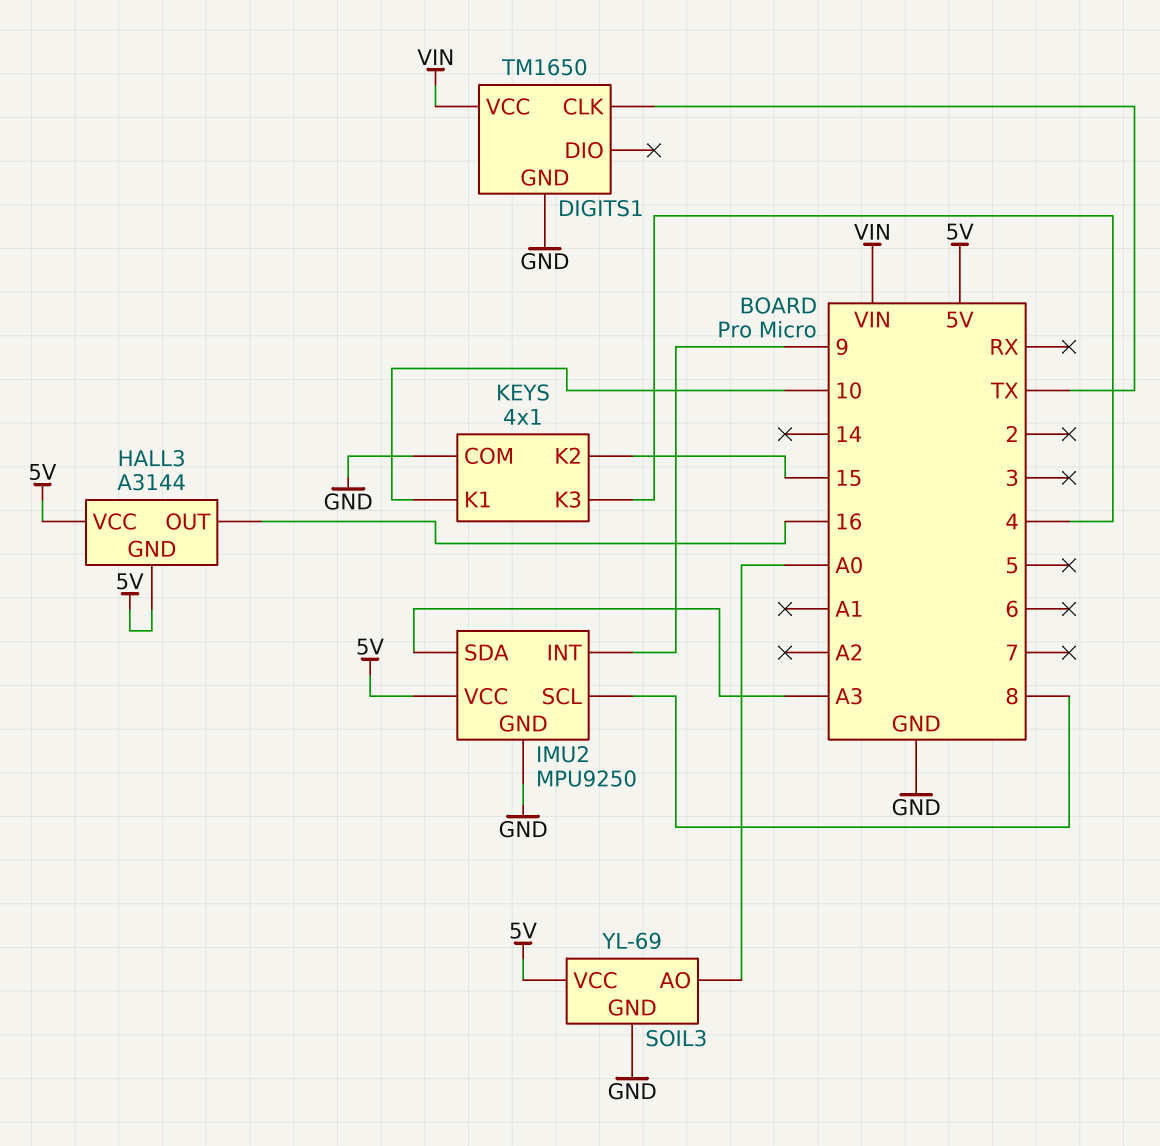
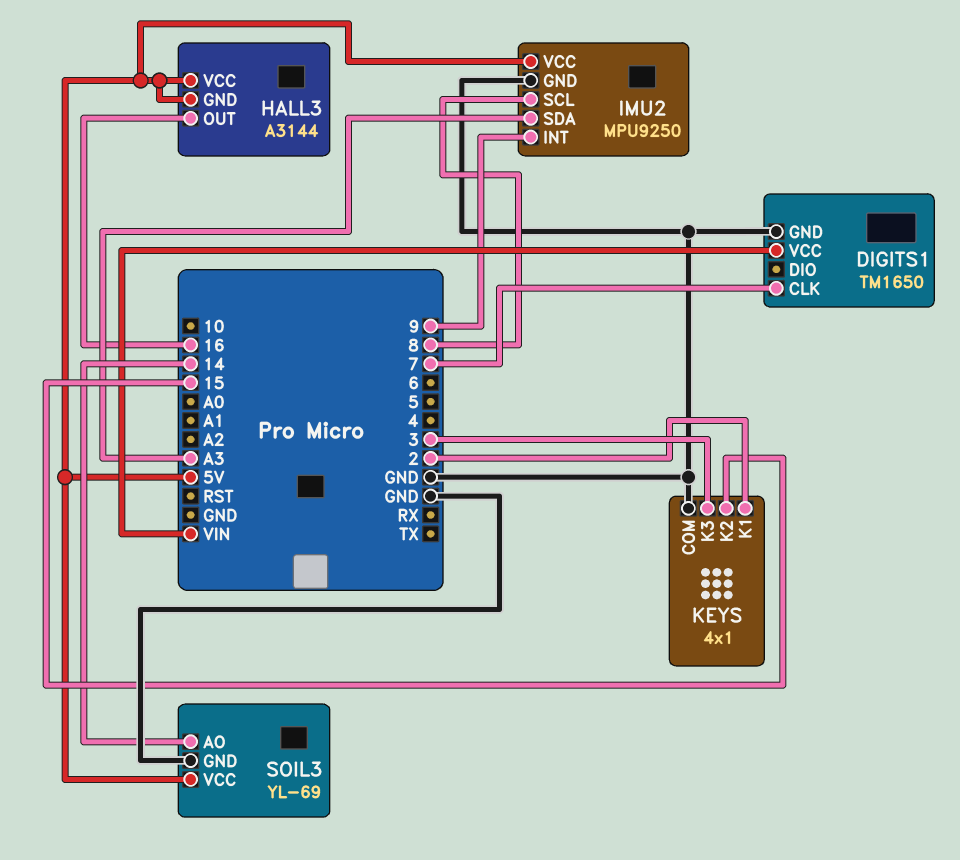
DIGITS1 pin CLK: TX -> 7
KEYS pin K1: 10 -> 2
KEYS pin K3: 4 -> 3
SOIL3 pin AO: A0 -> 14

